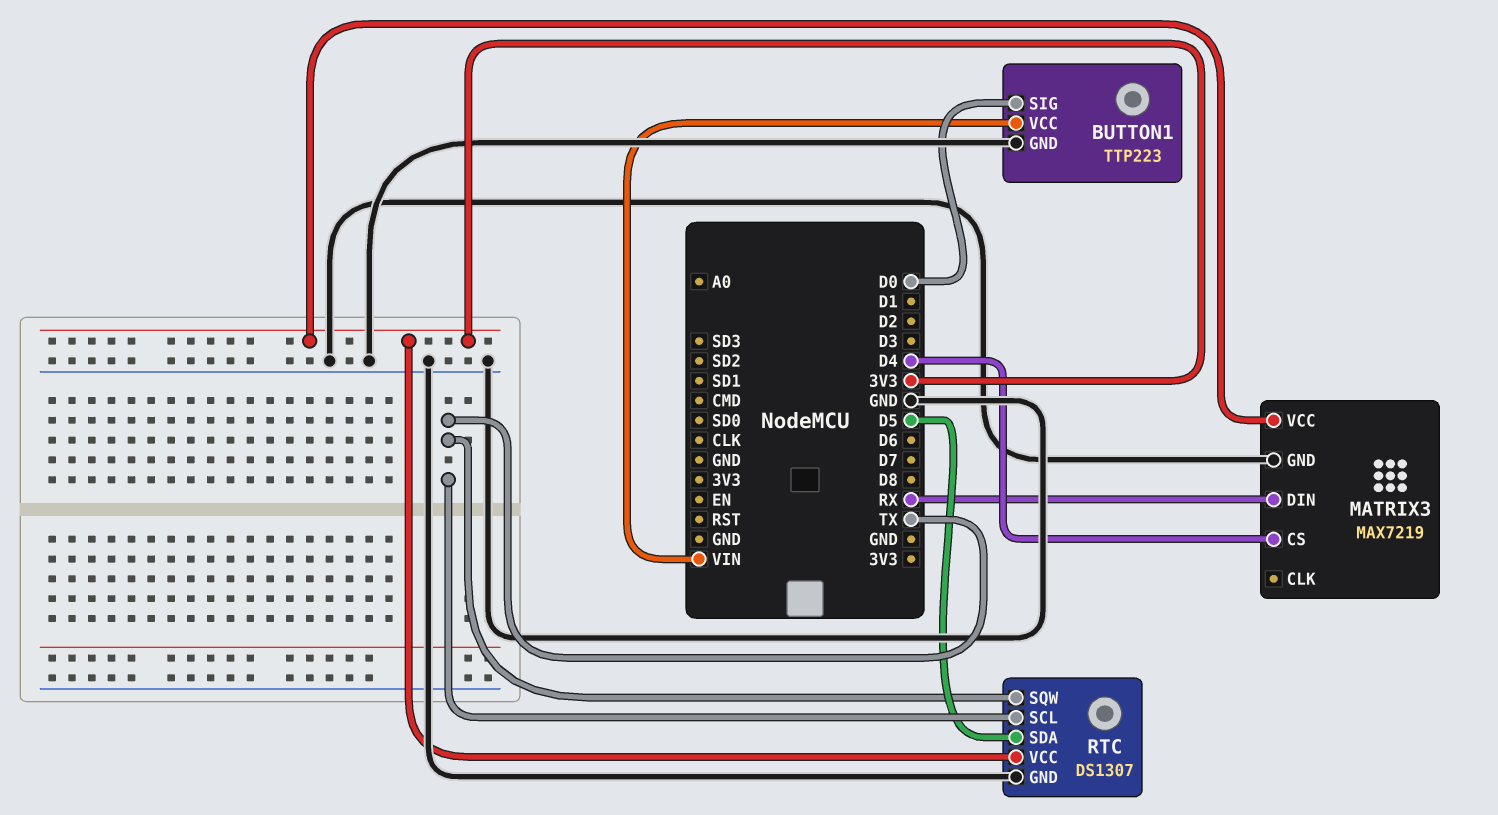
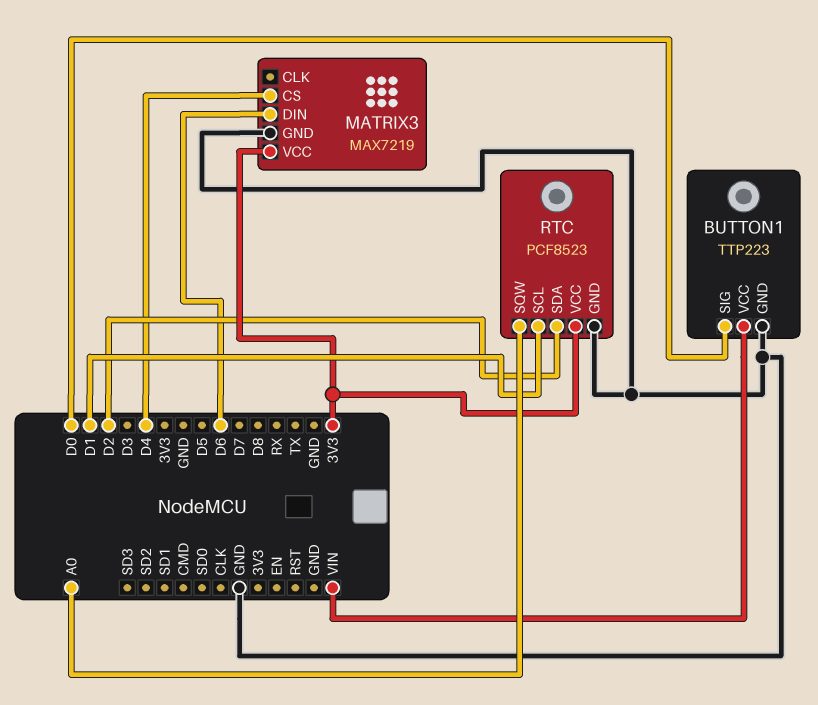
MATRIX3 pin DIN: RX -> D6
RTC: DS1307 -> PCF8523
RTC pin SCL: TX -> D1
RTC pin SDA: D5 -> D2
RTC pin SQW: TX -> A0

